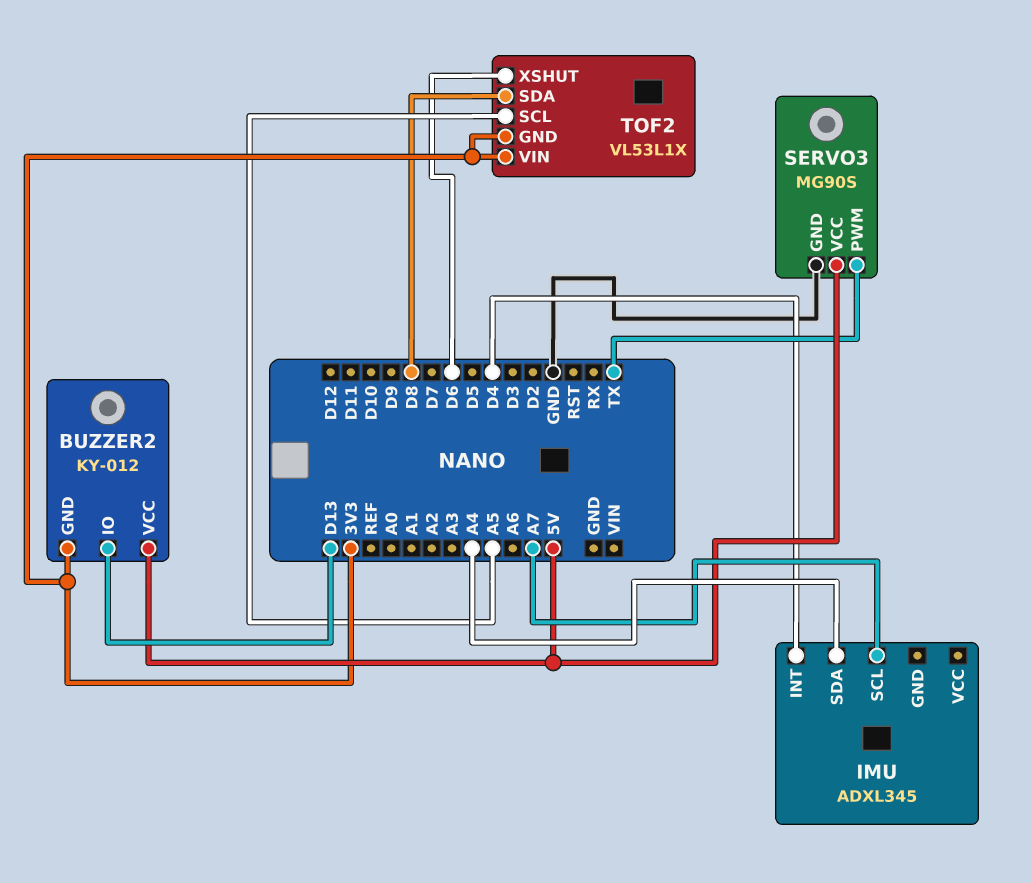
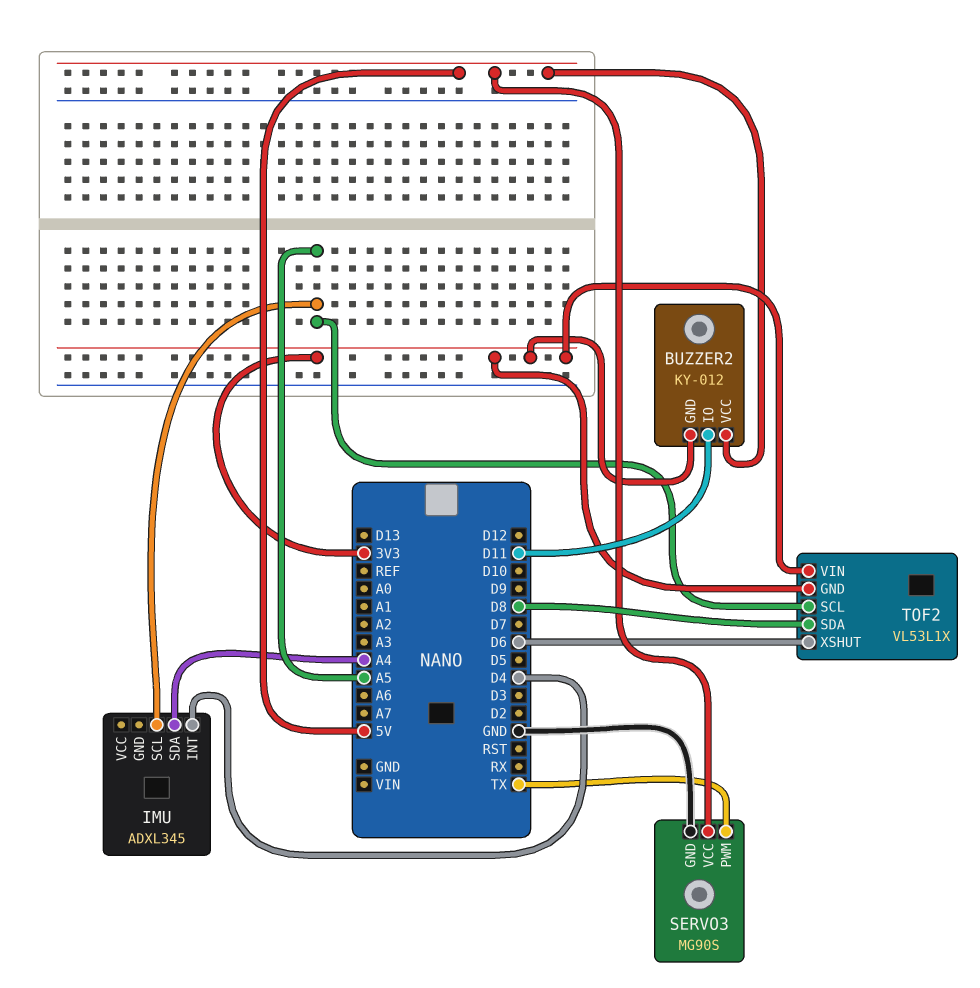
BUZZER2 pin IO: D13 -> D11
IMU pin SCL: A7 -> A5

